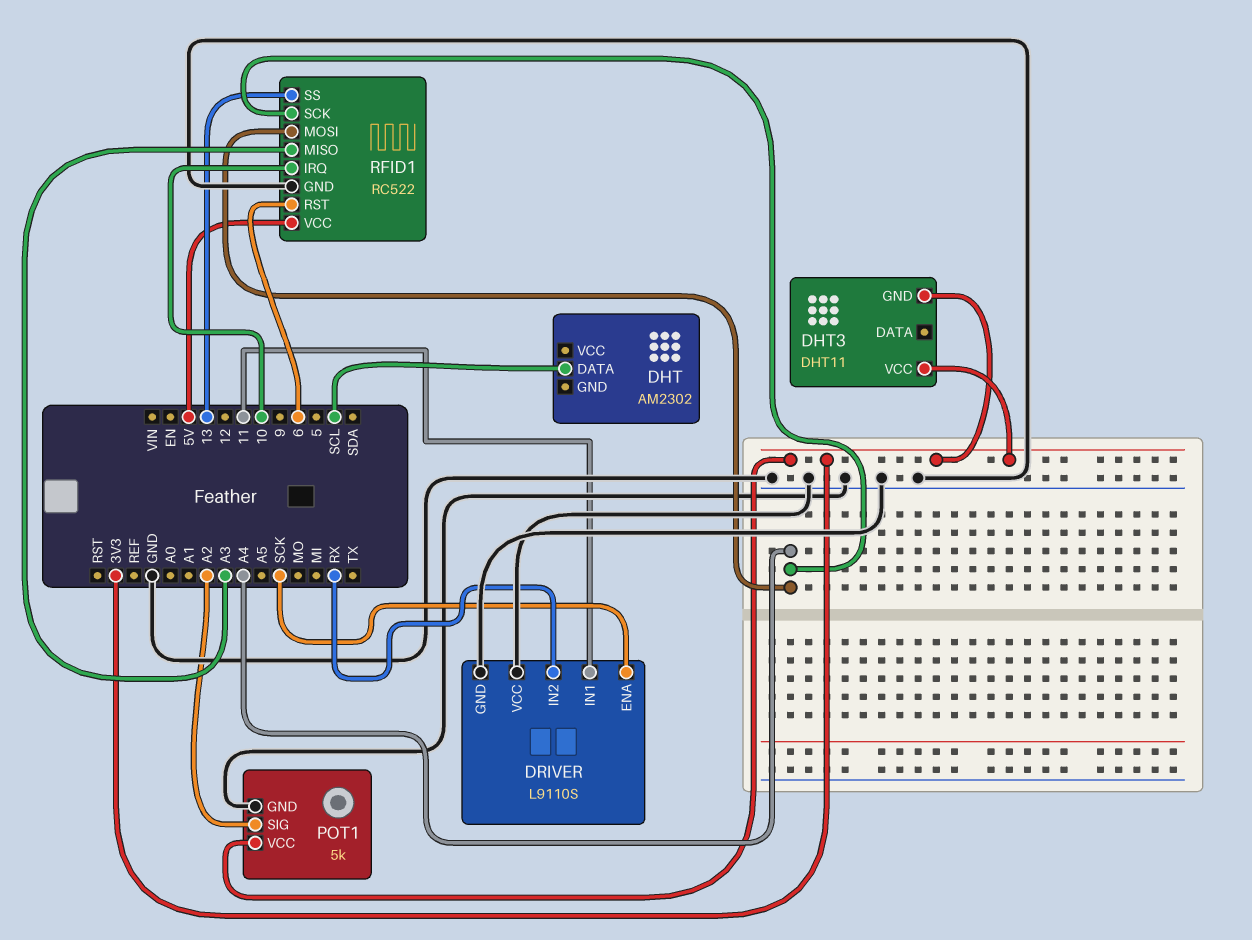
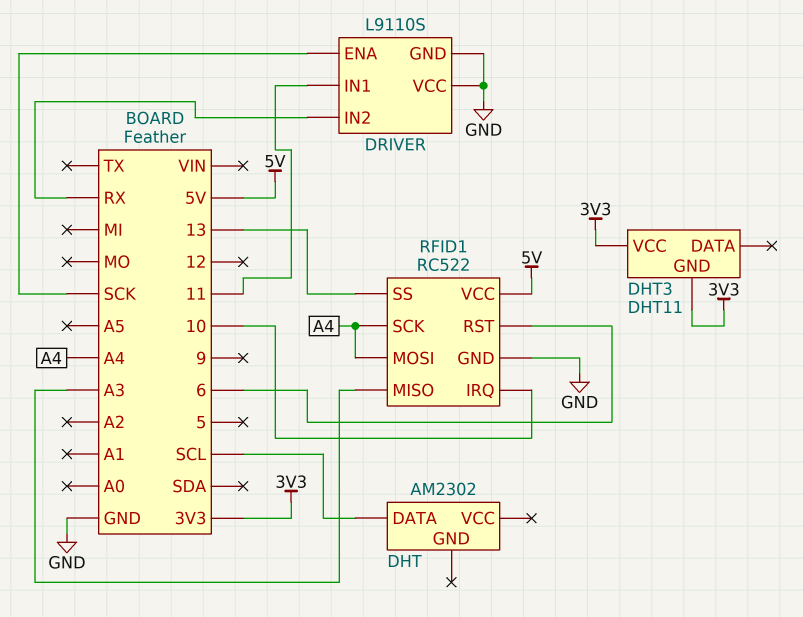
POT1: 5k -> none
POT1 pin GND: GND -> none
POT1 pin SIG: A2 -> none
POT1 pin VCC: 3V3 -> none

